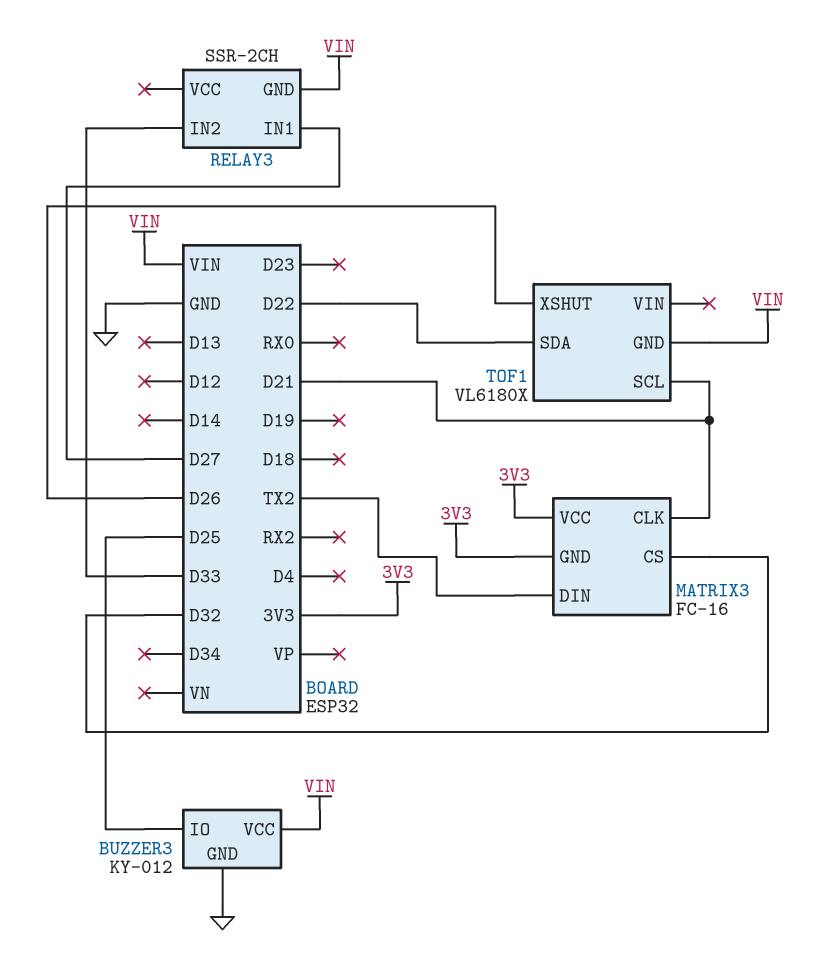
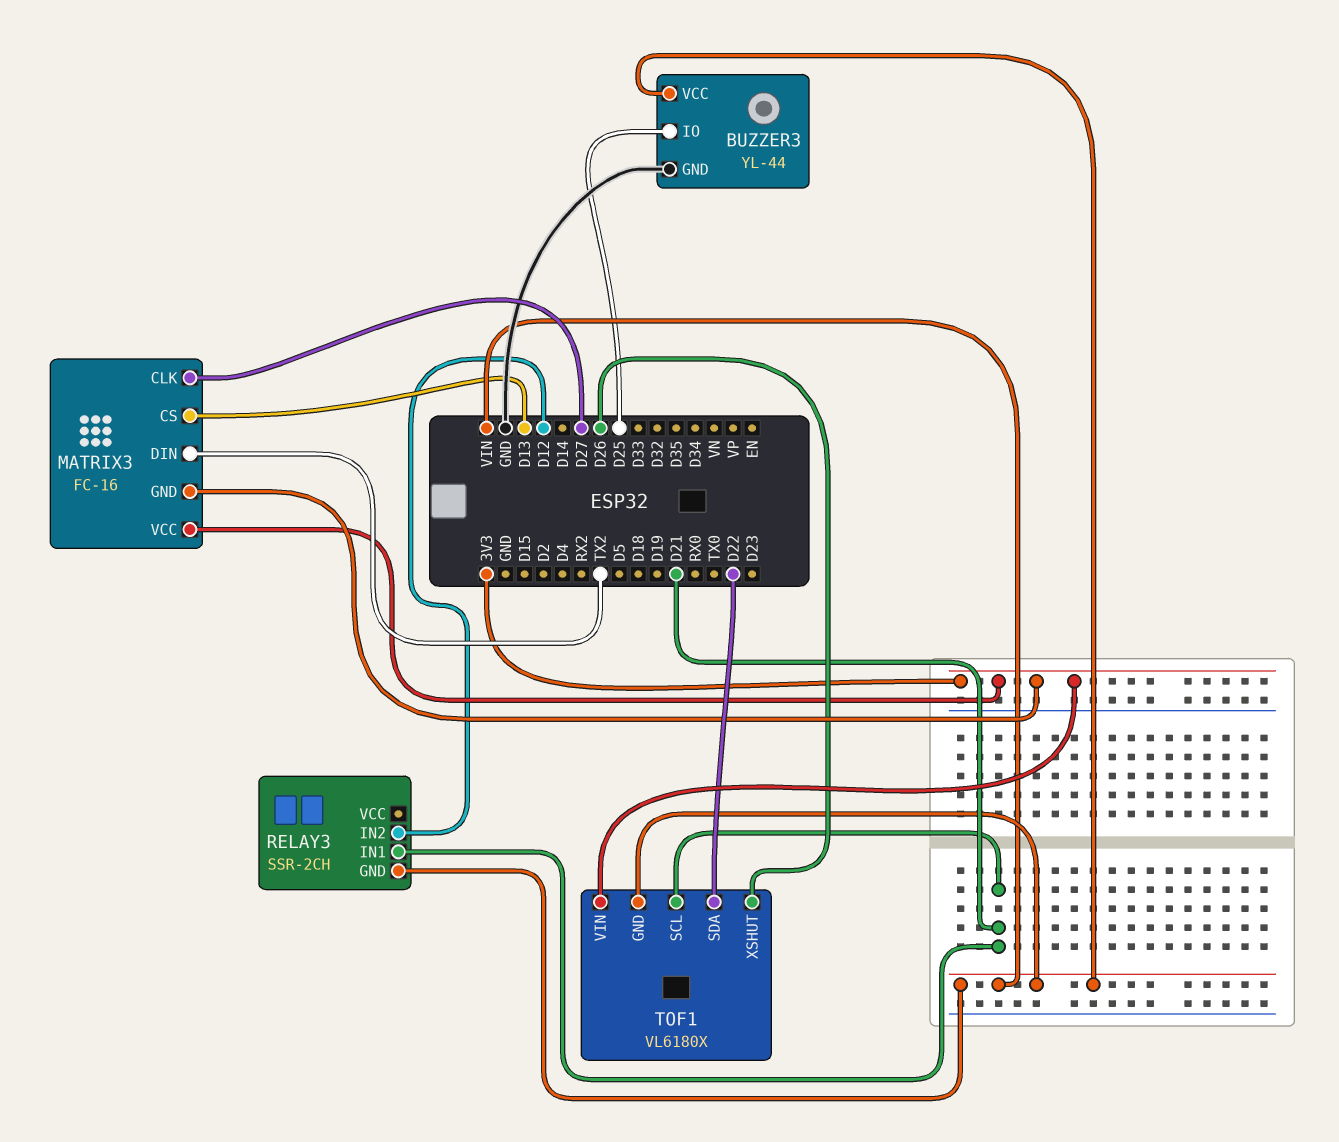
BUZZER3: KY-012 -> YL-44
MATRIX3 pin CLK: D21 -> D27
MATRIX3 pin CS: D32 -> D13
RELAY3 pin IN1: D27 -> D21
RELAY3 pin IN2: D33 -> D12
TOF1 pin VIN: none -> 3V3

